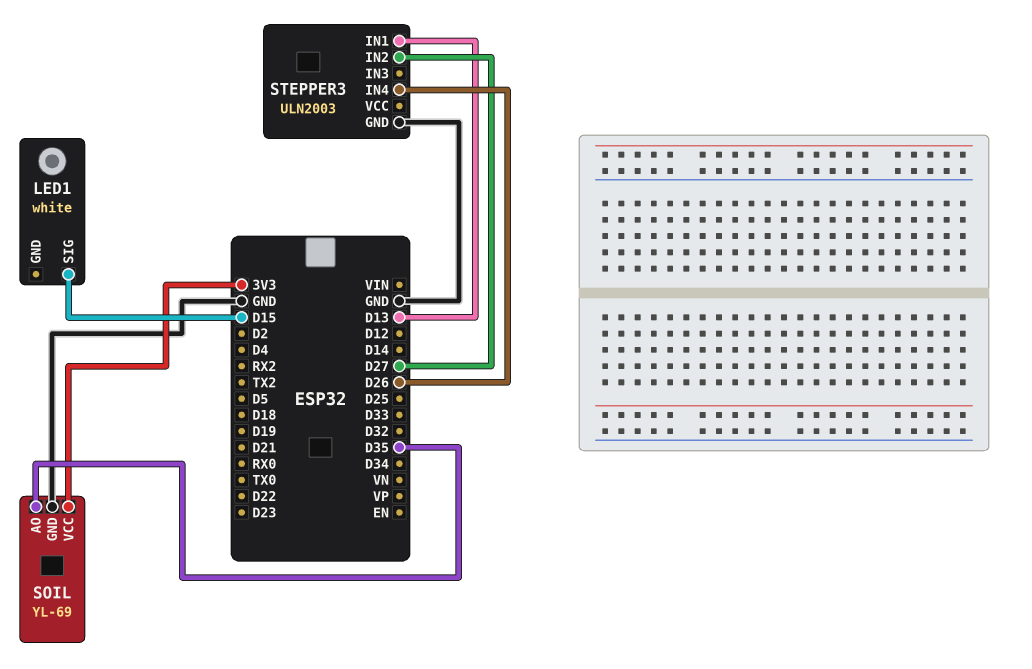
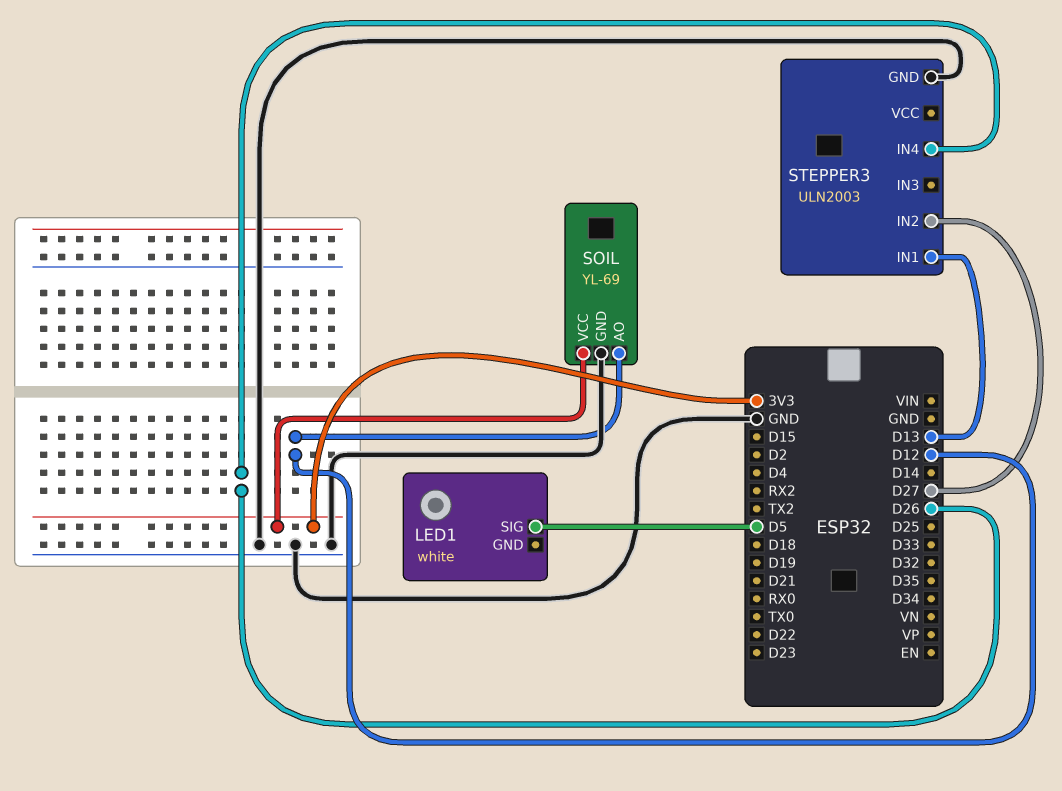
LED1 pin SIG: D15 -> D5
SOIL pin AO: D35 -> D12

